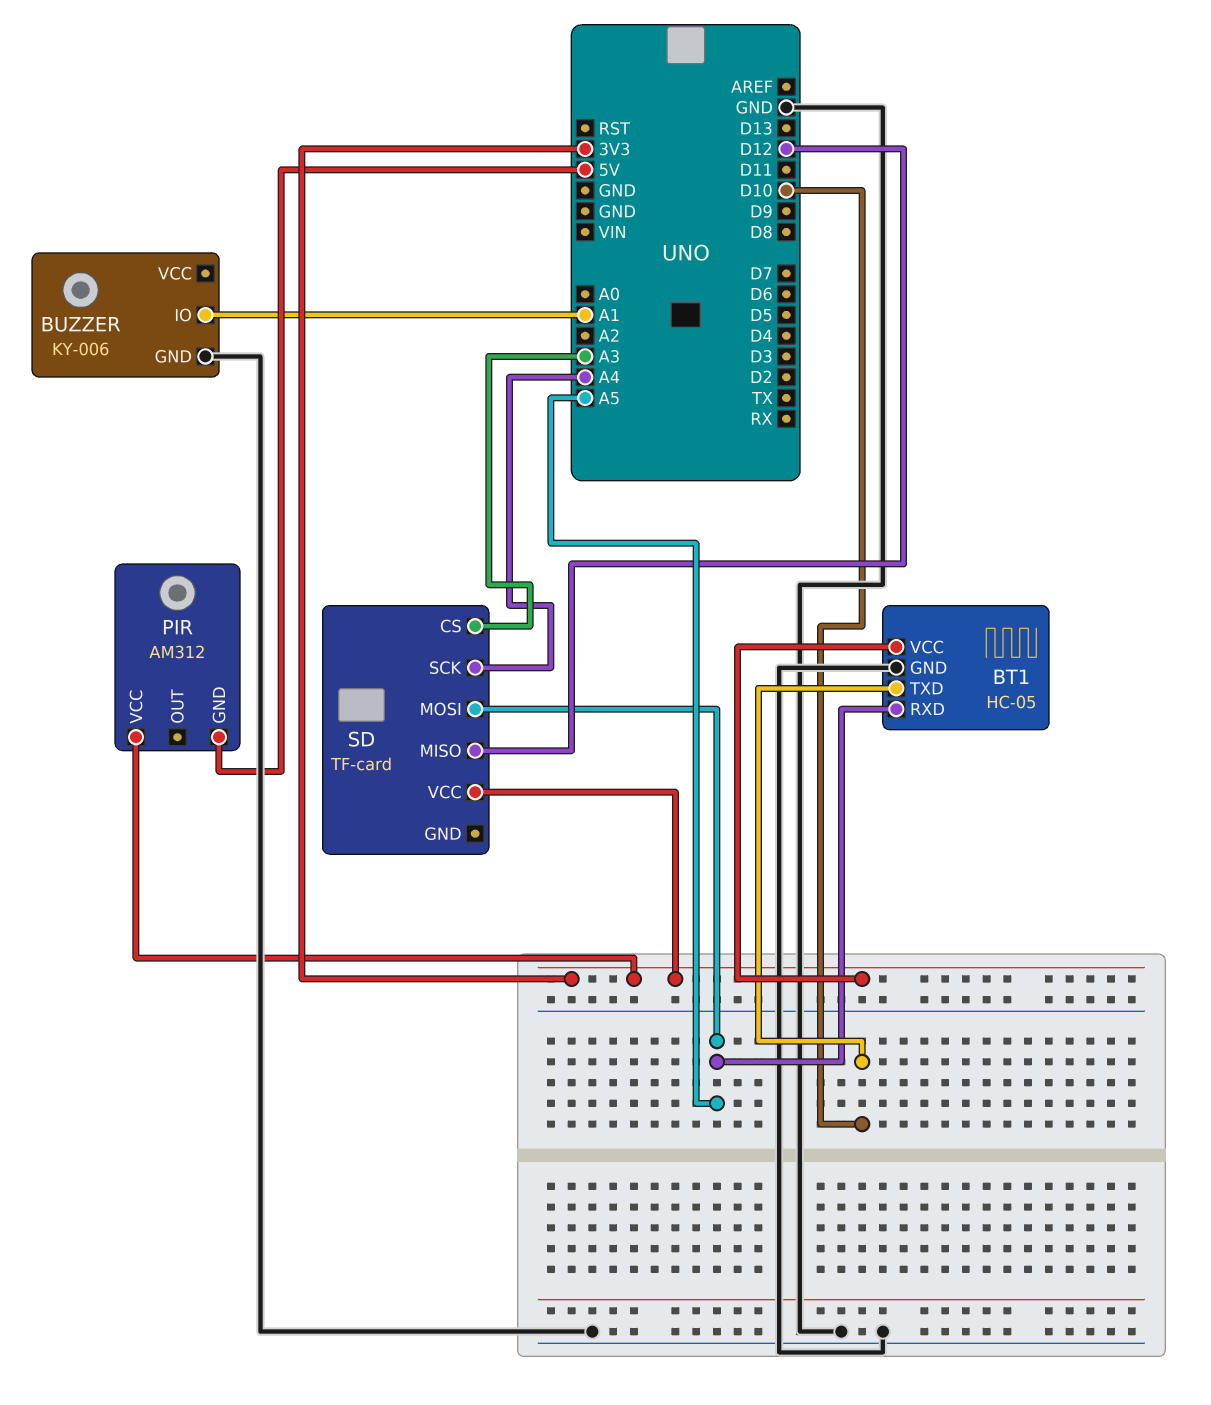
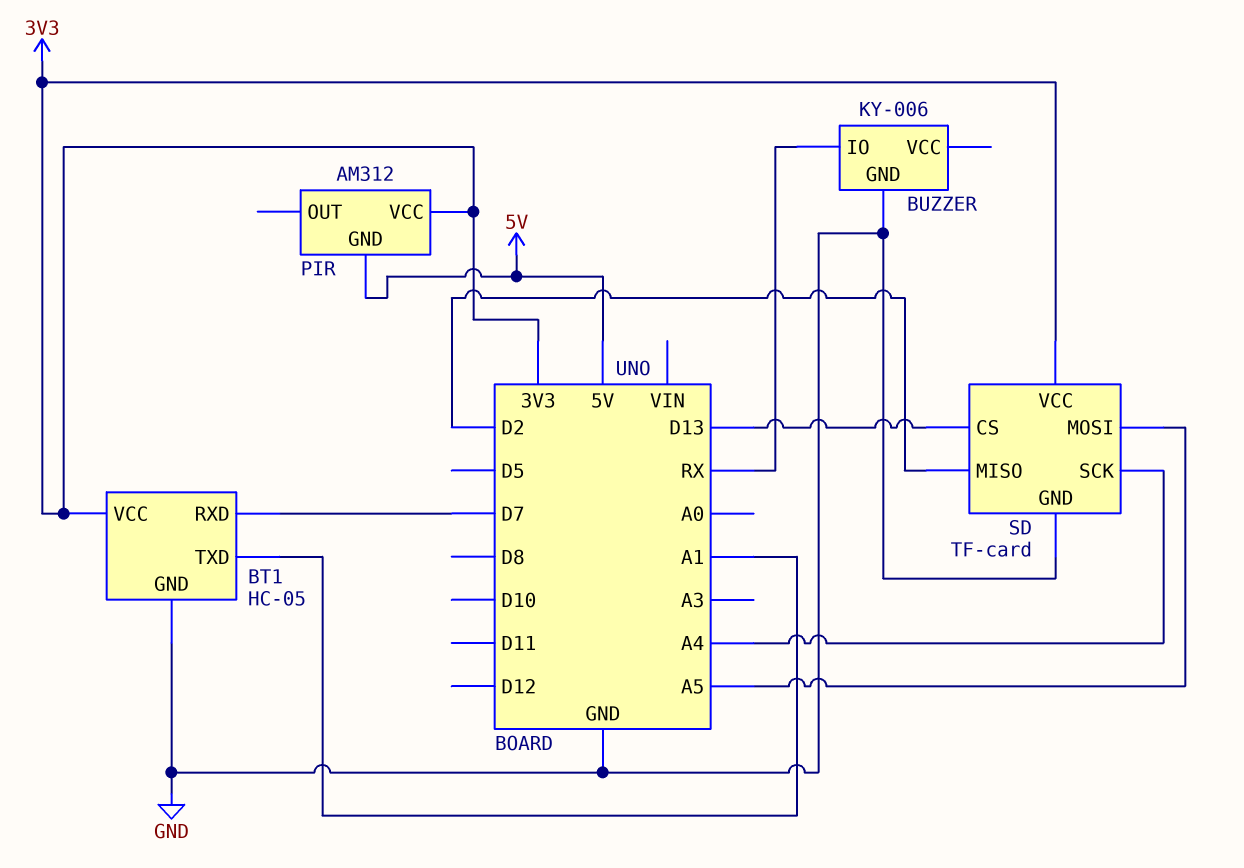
BT1 pin RXD: A5 -> D7
BT1 pin TXD: D10 -> A1
BUZZER pin IO: A1 -> RX
SD pin CS: A3 -> D13
SD pin GND: none -> GND
SD pin MISO: D12 -> D2

